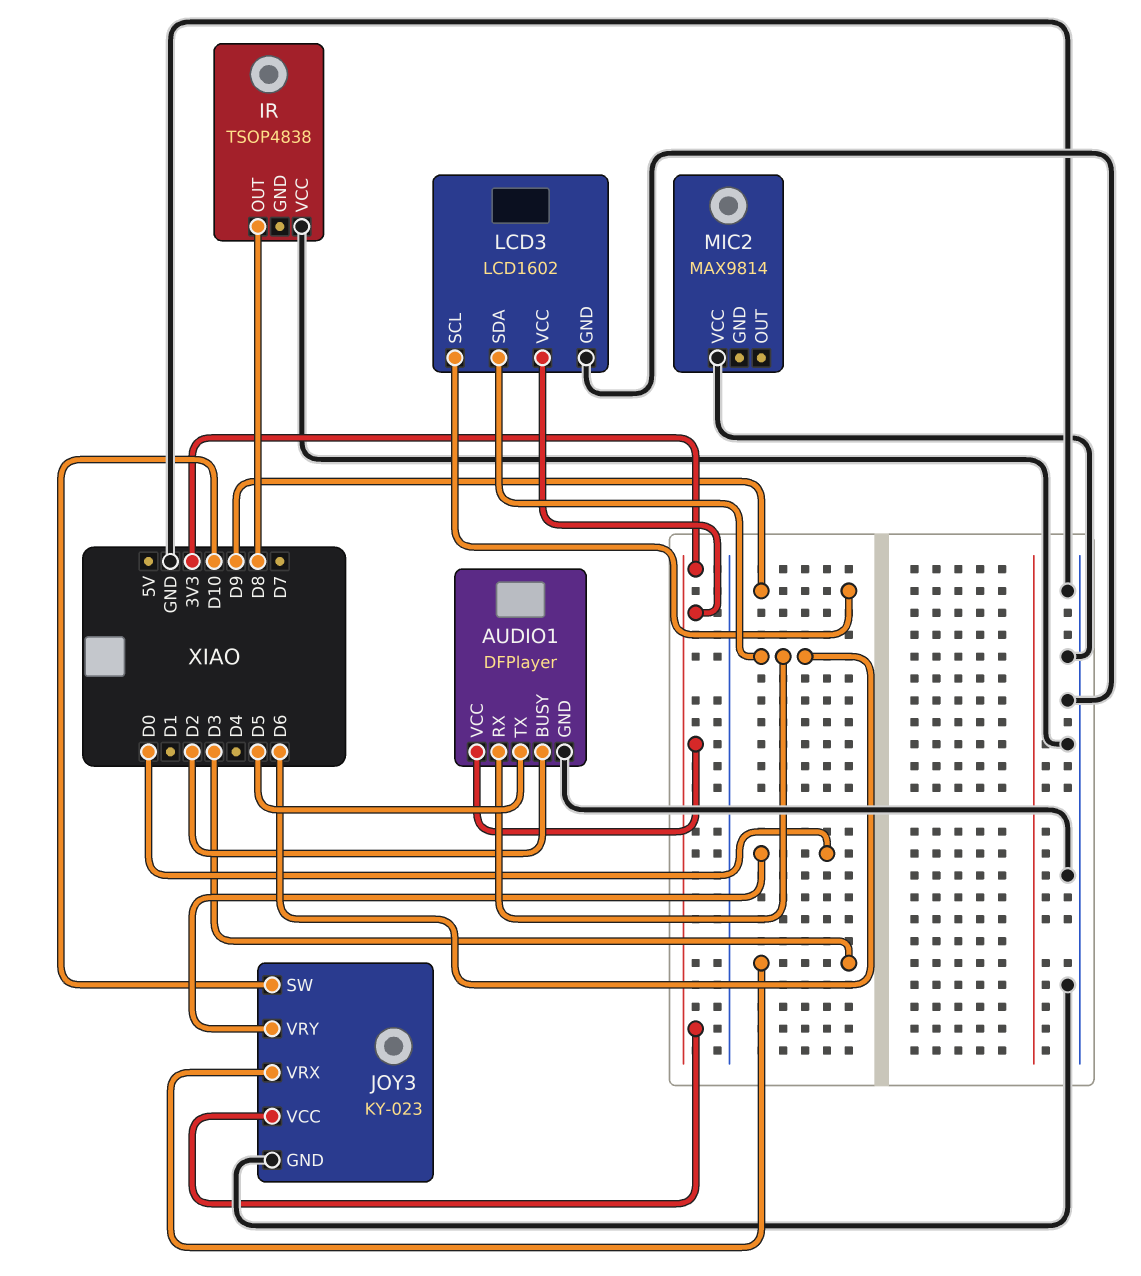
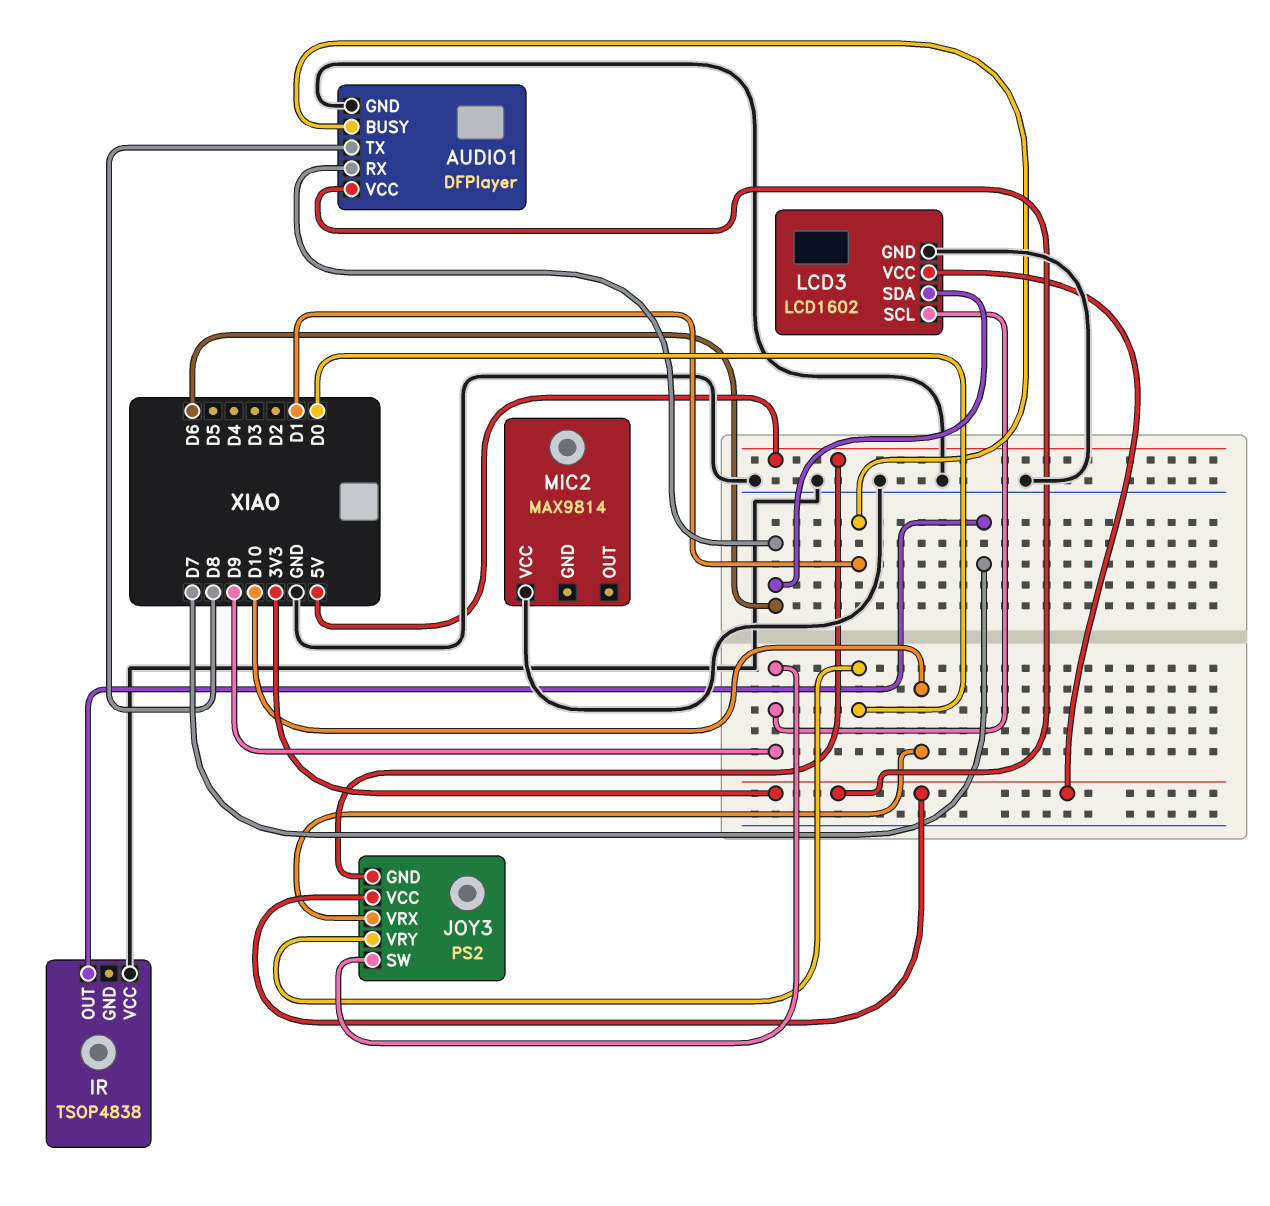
AUDIO1 pin BUSY: D2 -> D1
AUDIO1 pin TX: D5 -> D8
IR pin OUT: D8 -> D7
JOY3: KY-023 -> PS2
JOY3 pin GND: GND -> 5V
JOY3 pin SW: D10 -> D9
JOY3 pin VRX: D3 -> D10

